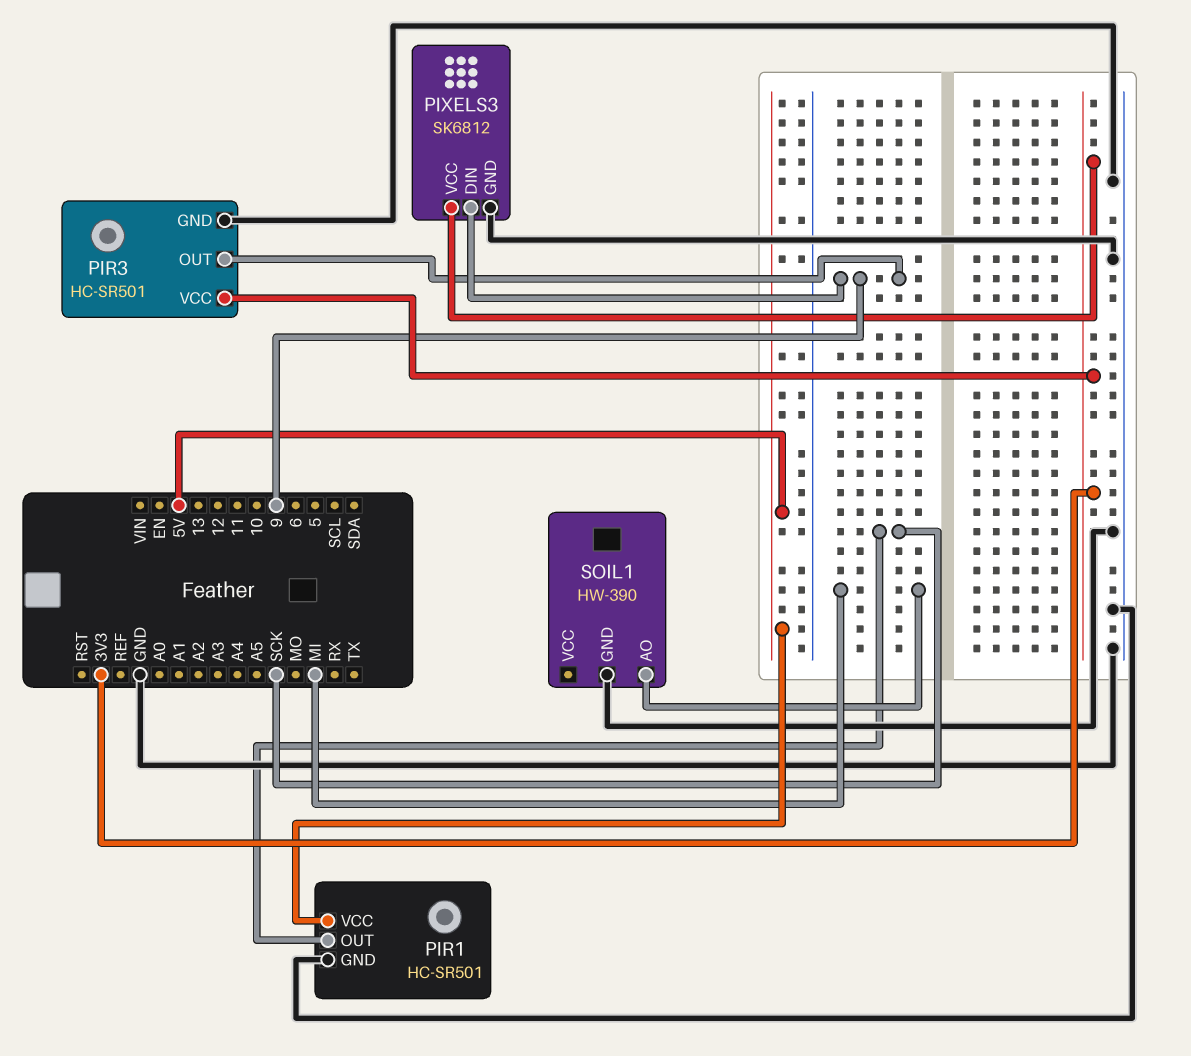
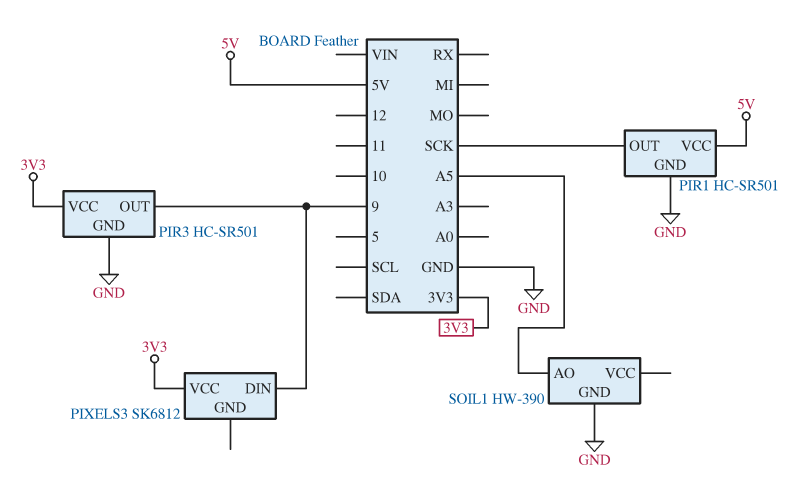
PIXELS3 pin GND: GND -> none
SOIL1 pin AO: MI -> A5

